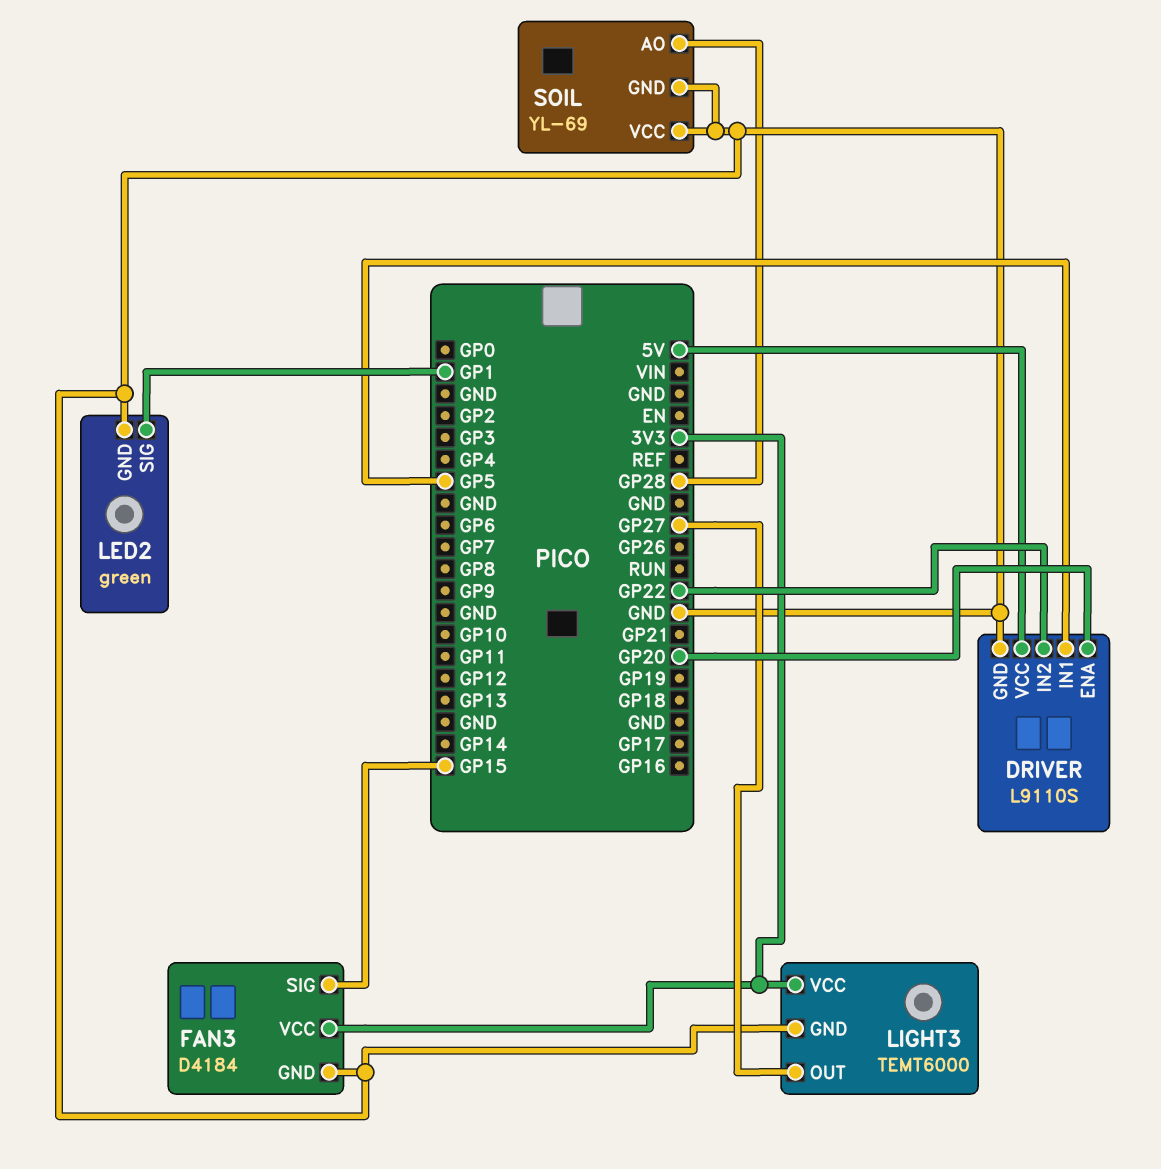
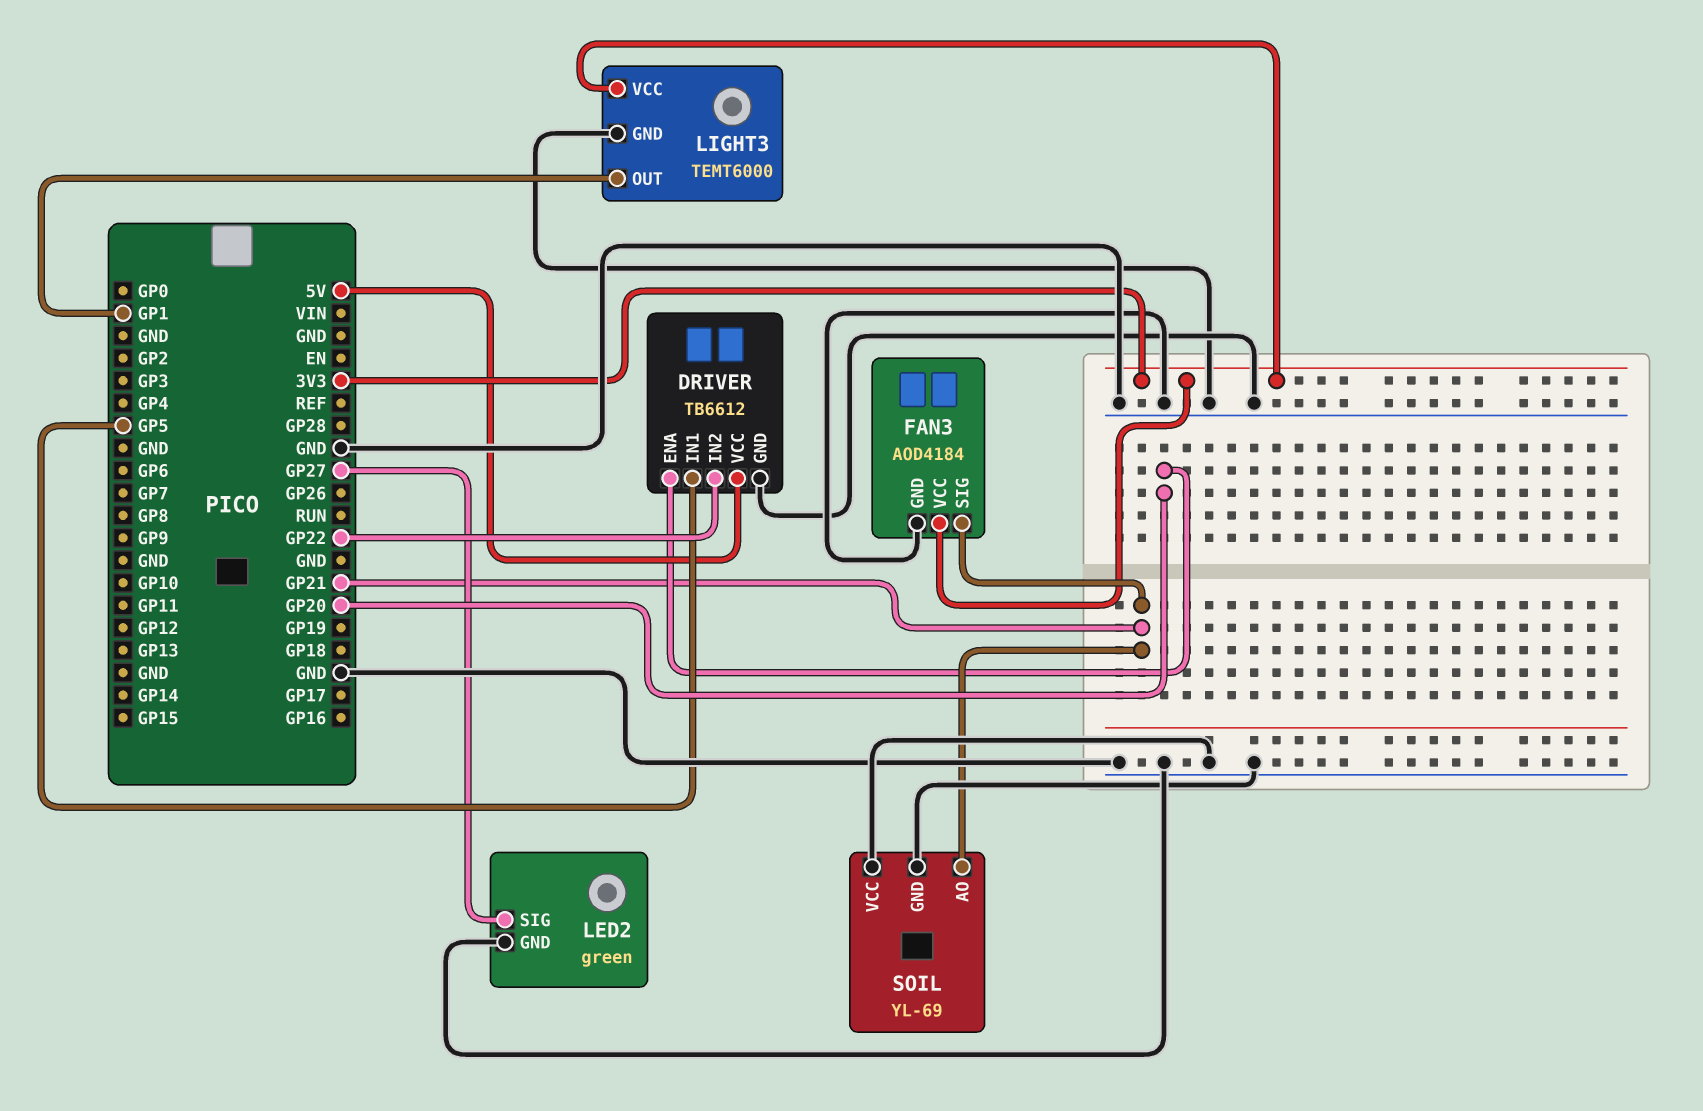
DRIVER: L9110S -> TB6612
FAN3: D4184 -> AOD4184
FAN3 pin SIG: GP15 -> GP21
LED2 pin SIG: GP1 -> GP27
LIGHT3 pin OUT: GP27 -> GP1
SOIL pin AO: GP28 -> GP21

